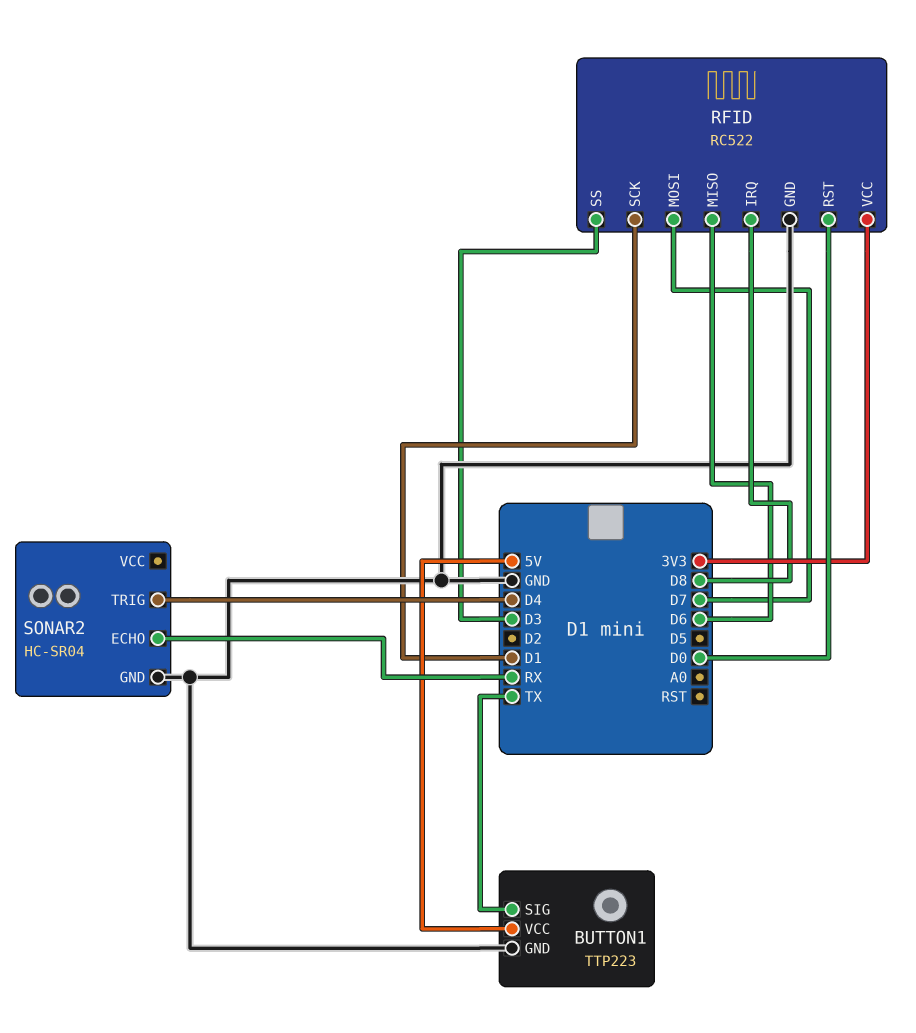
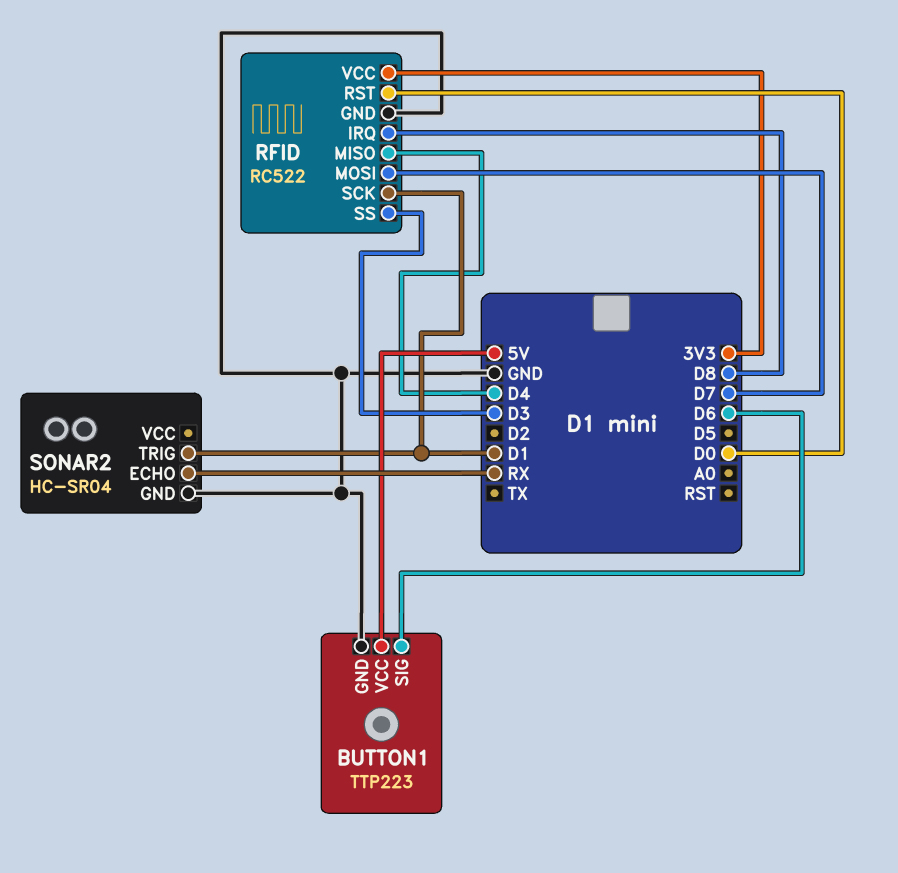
BUTTON1 pin SIG: TX -> D6
RFID pin MISO: D6 -> D4
SONAR2 pin TRIG: D4 -> D1

